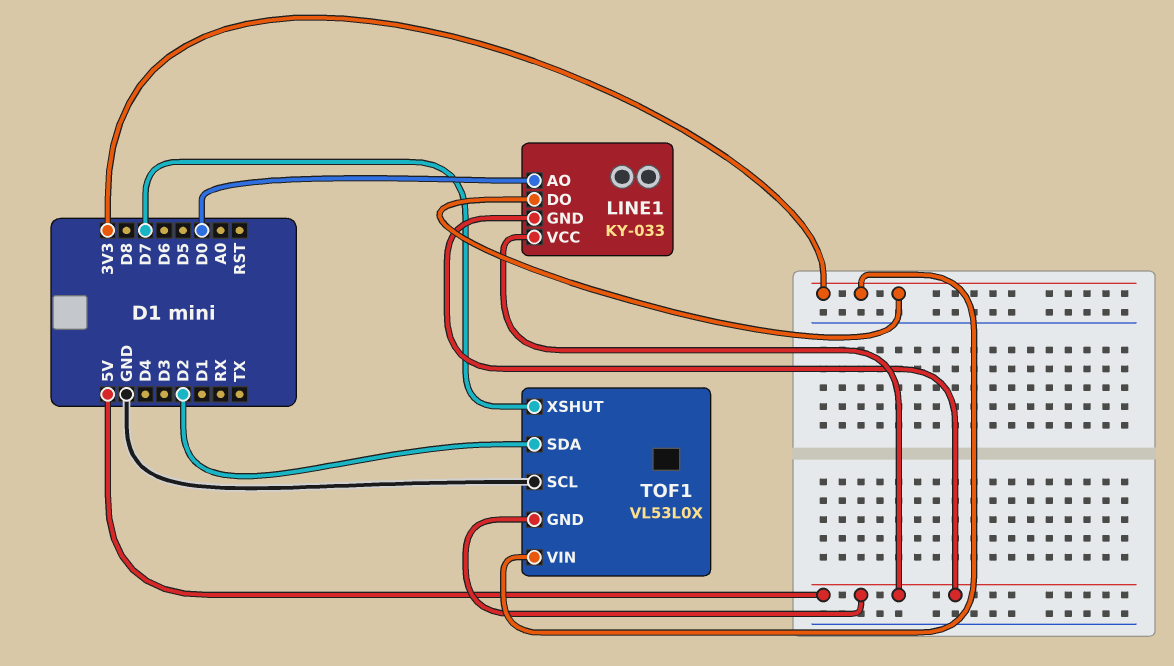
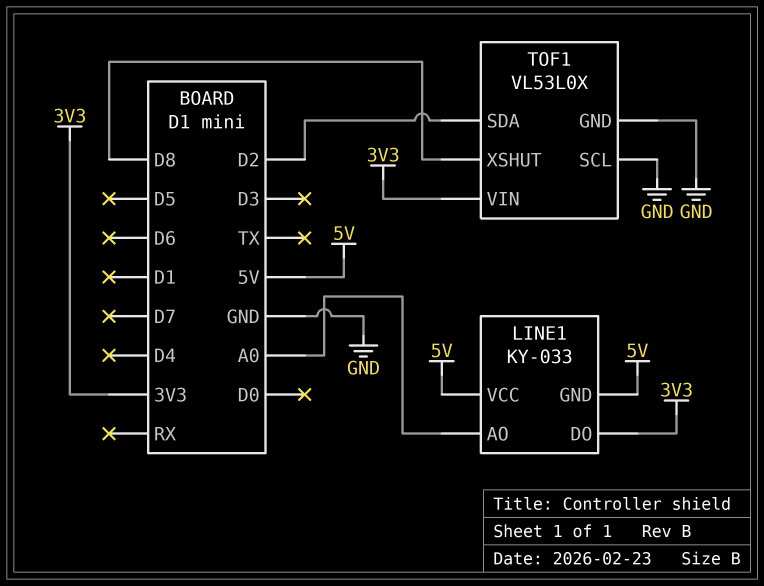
LINE1 pin AO: D0 -> A0
TOF1 pin GND: 5V -> GND
TOF1 pin XSHUT: D7 -> D8

